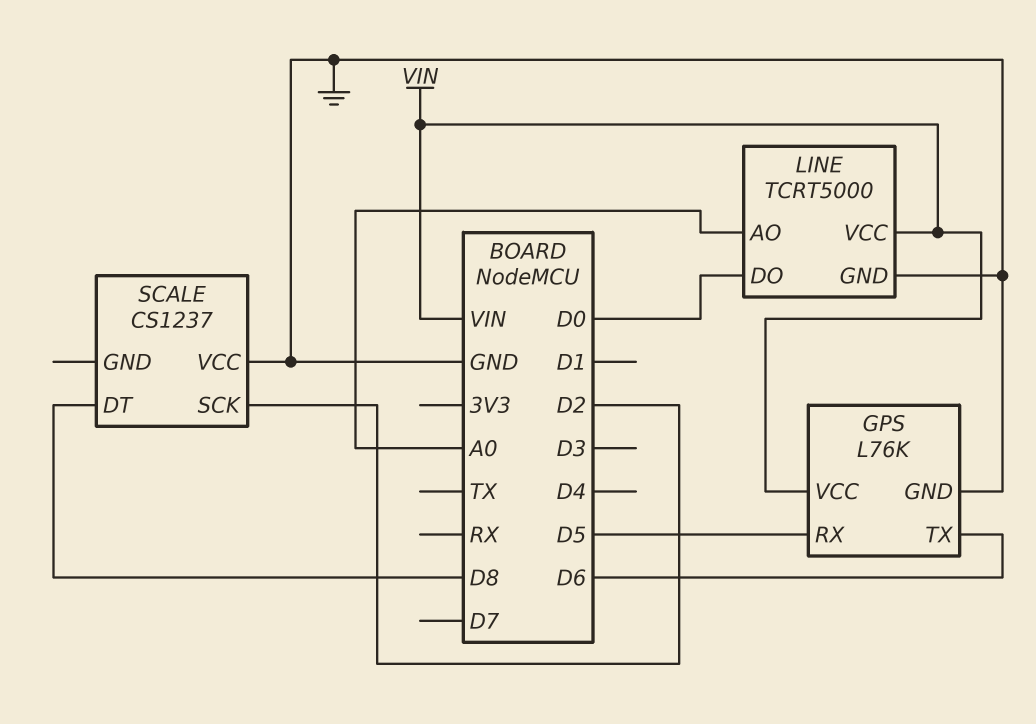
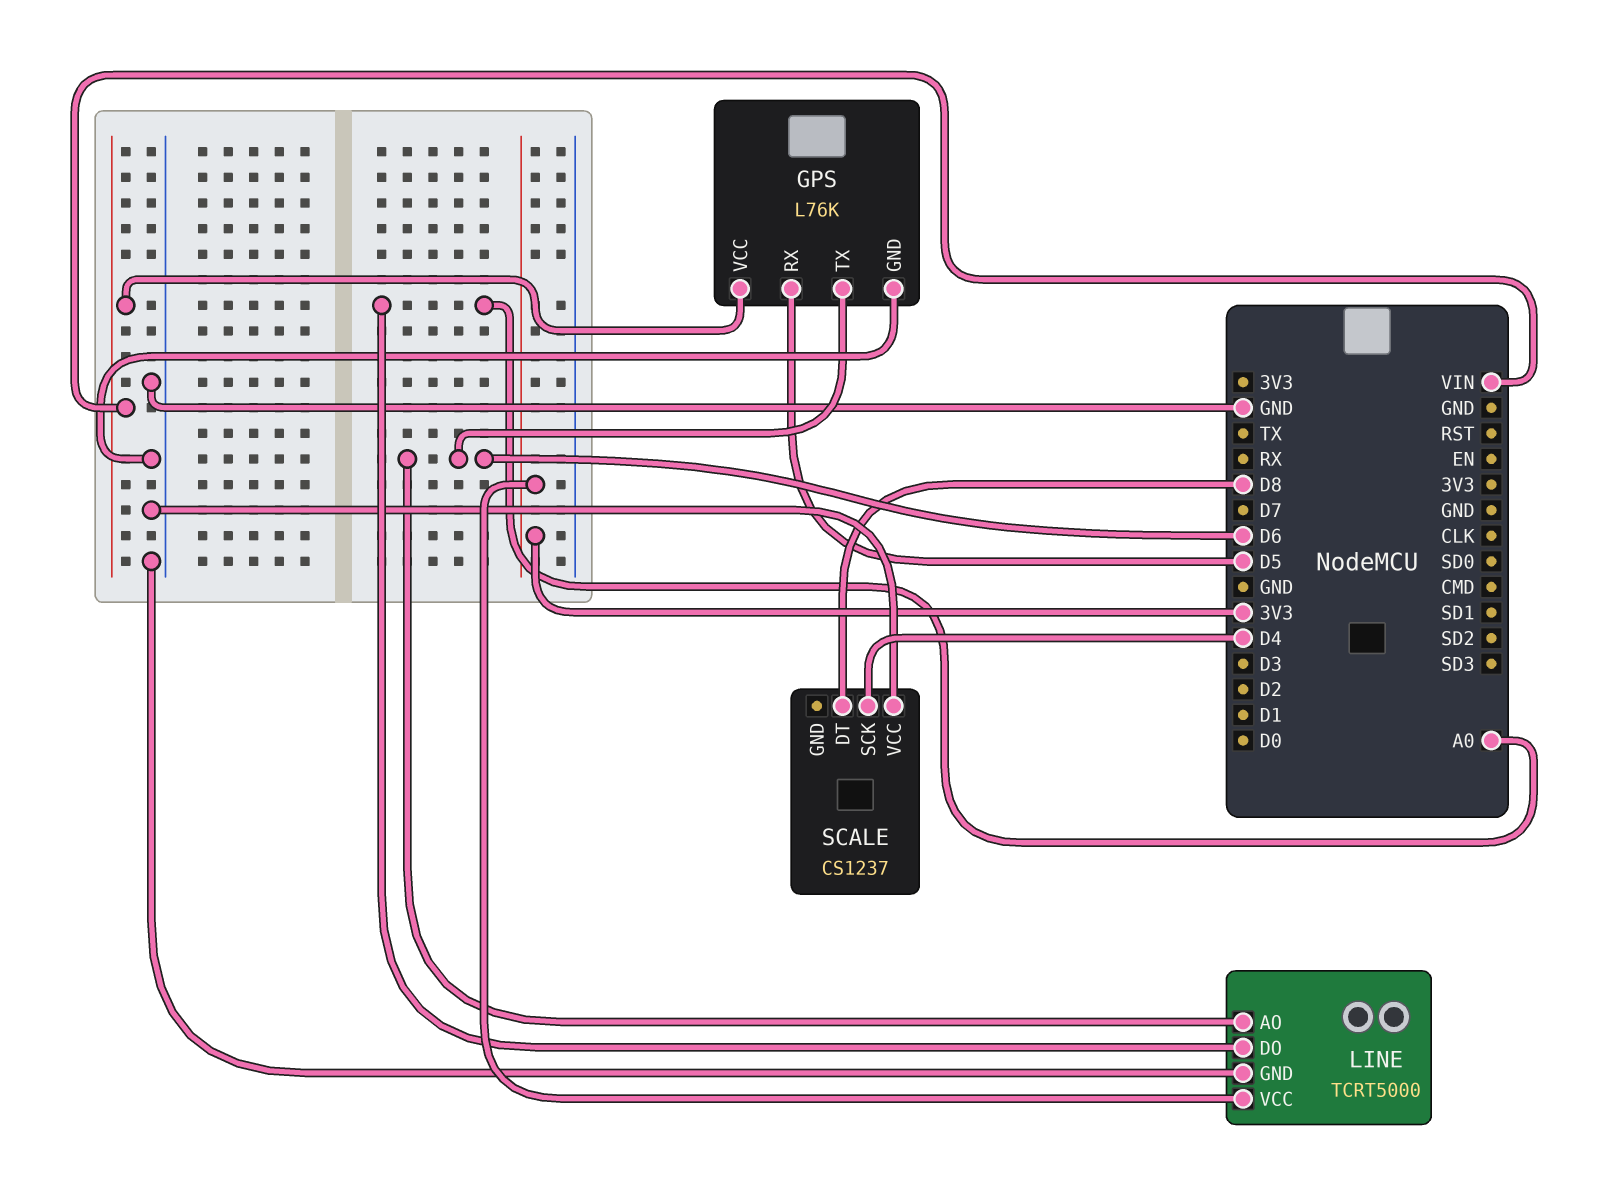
LINE pin AO: A0 -> D6
LINE pin DO: D0 -> A0
LINE pin VCC: VIN -> 3V3
SCALE pin SCK: D2 -> D4

